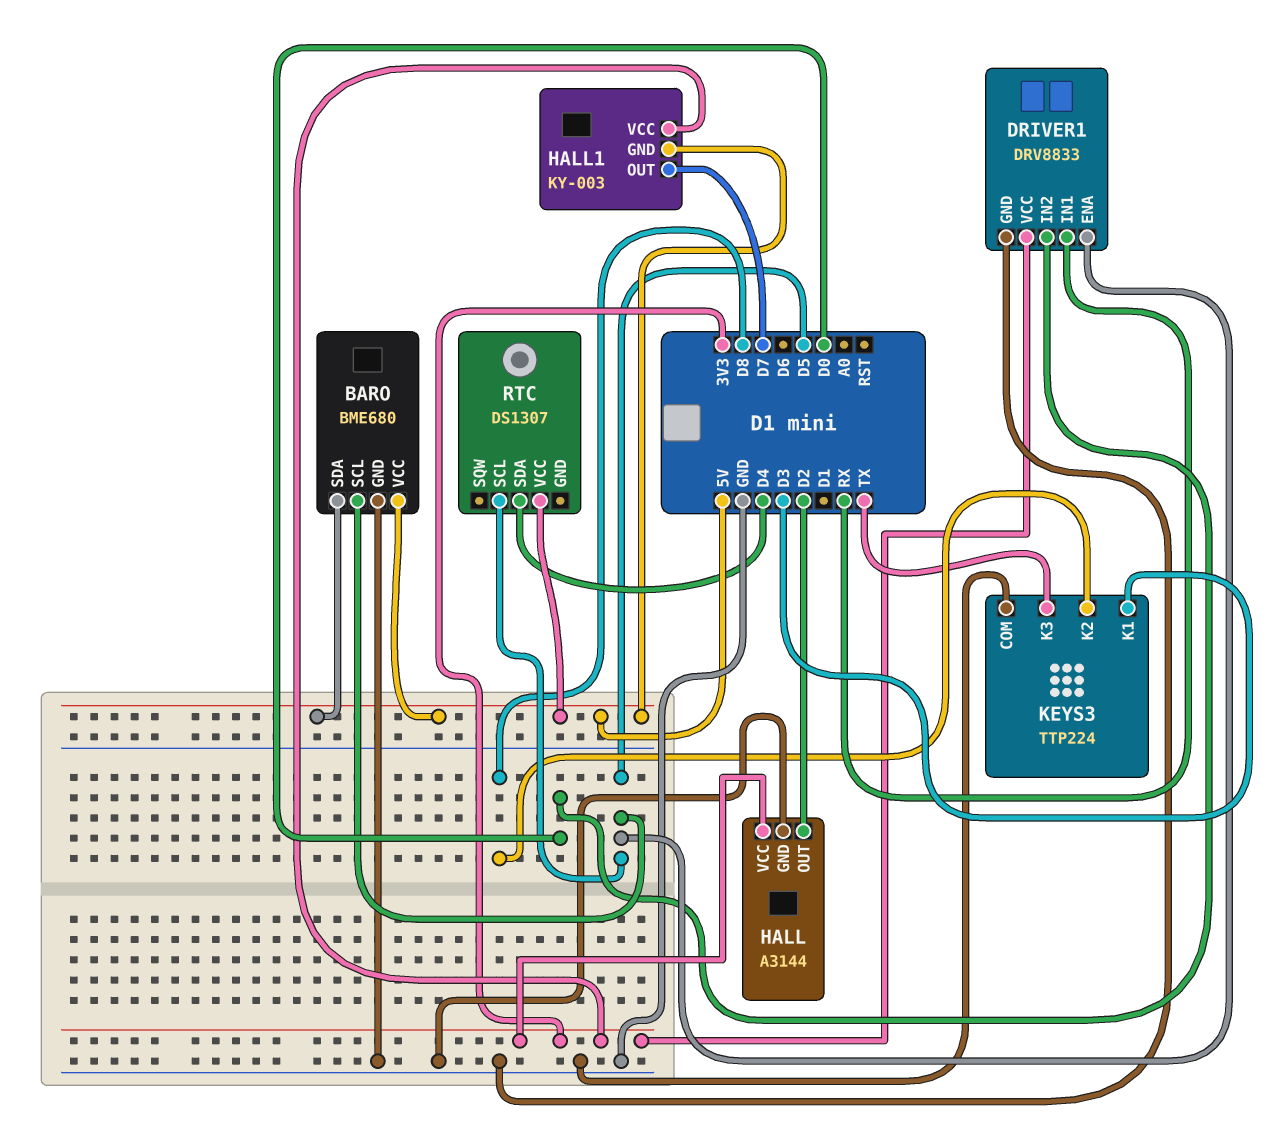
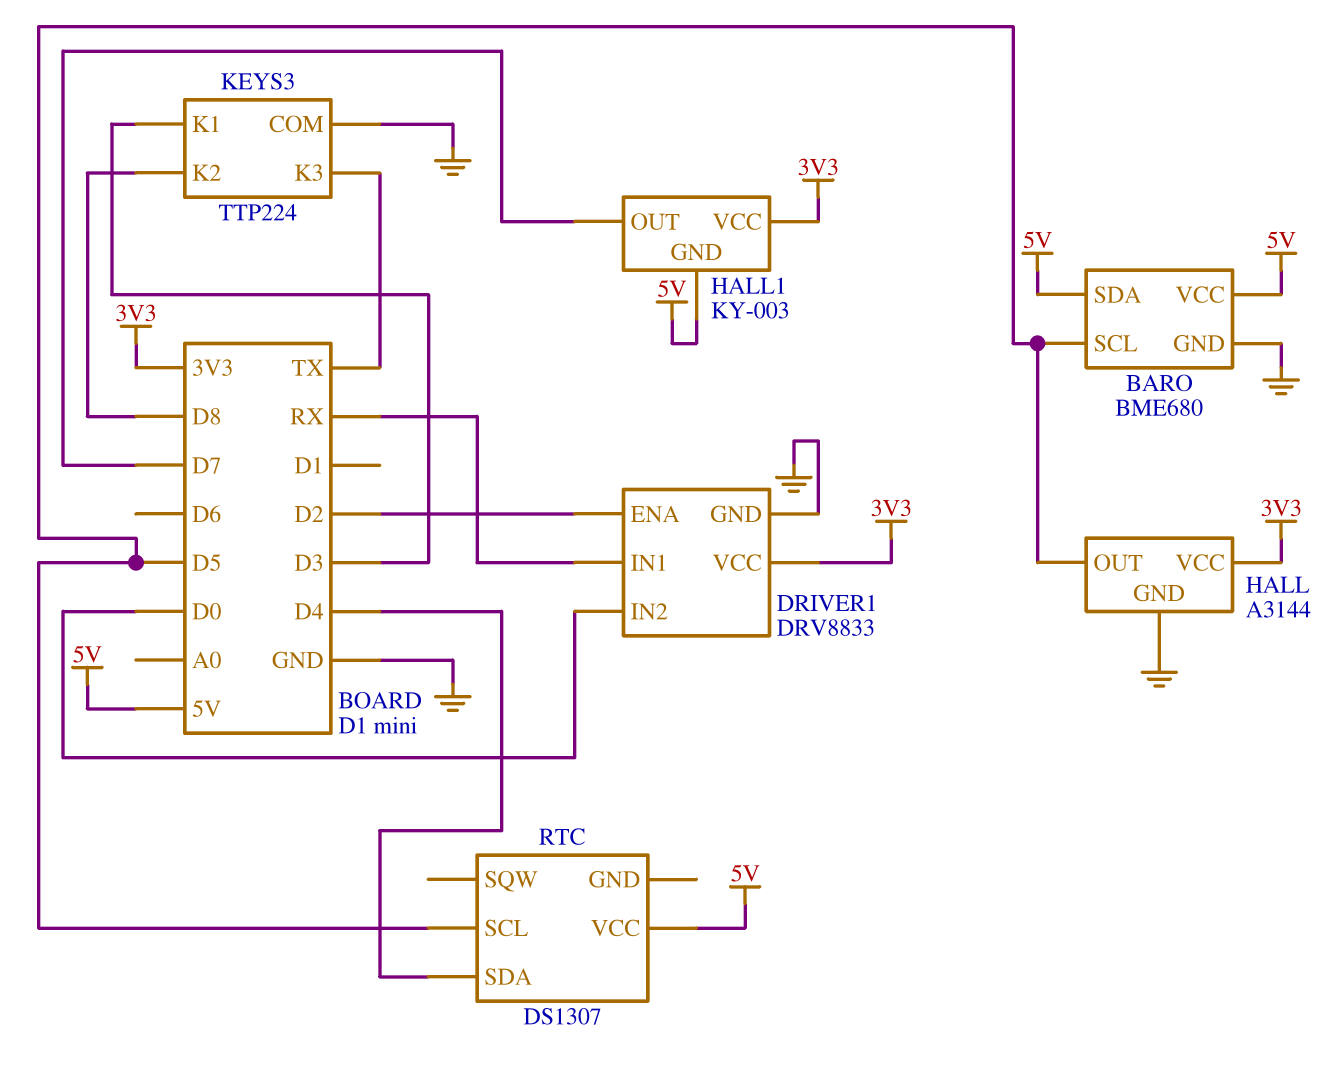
DRIVER1 pin ENA: D5 -> D2
HALL pin OUT: D2 -> D5

